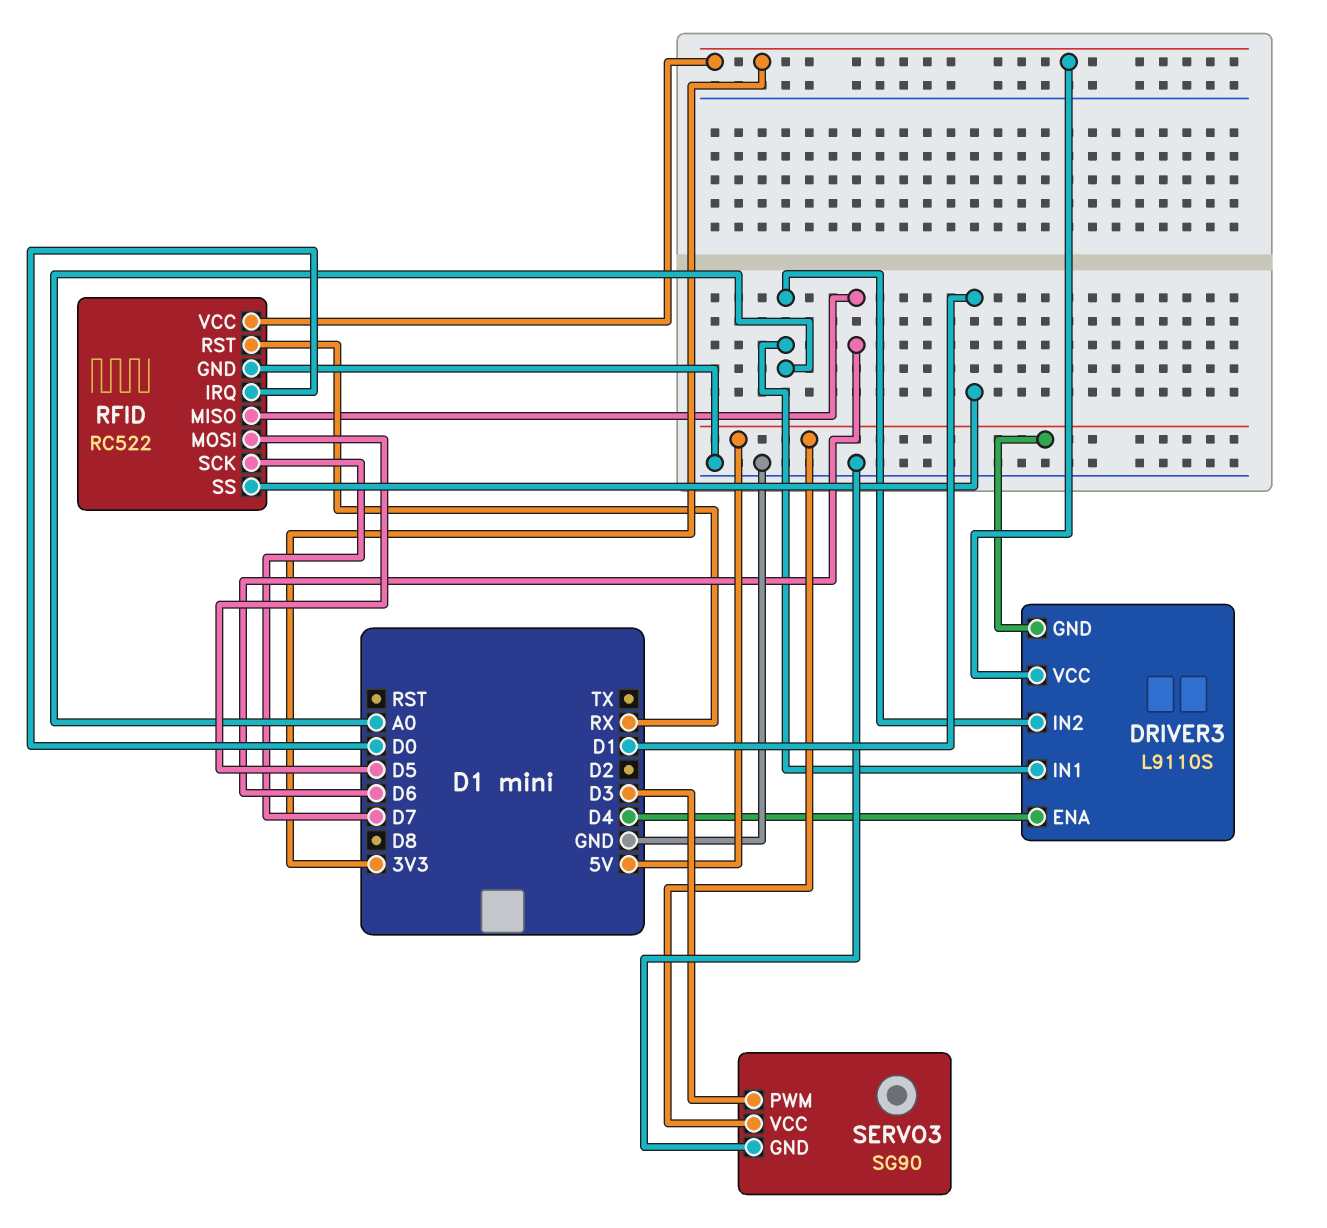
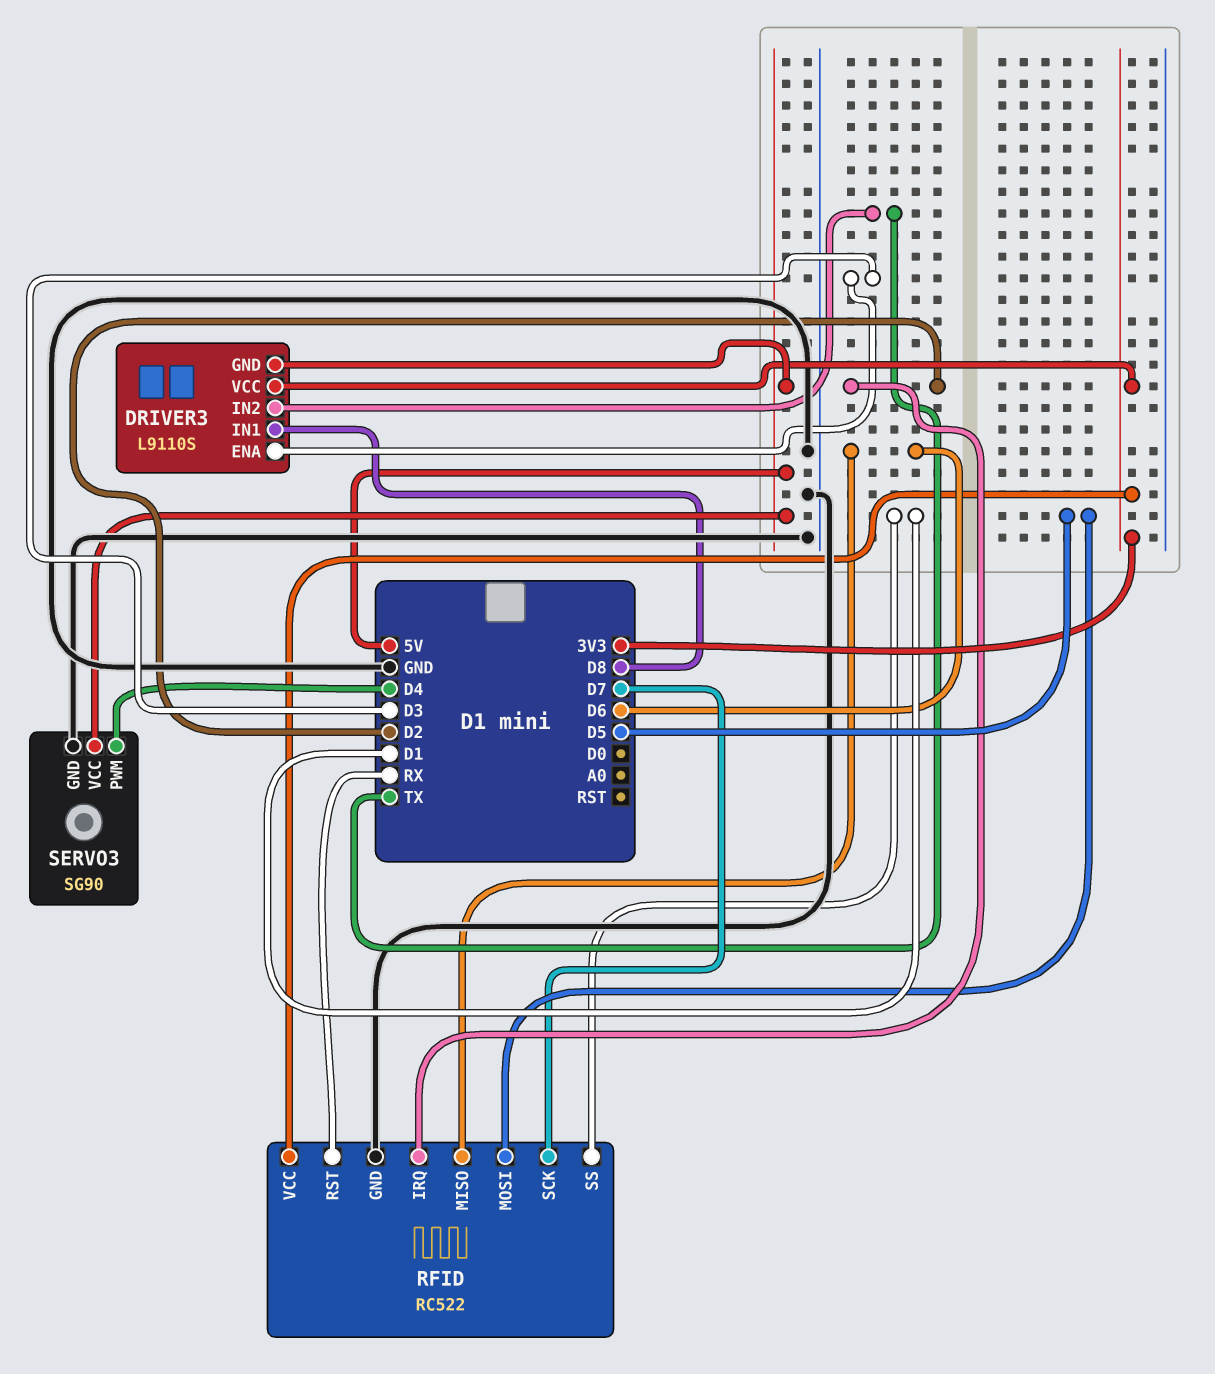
DRIVER3 pin ENA: D4 -> D3
DRIVER3 pin IN1: A0 -> D8
DRIVER3 pin IN2: A0 -> TX
RFID pin IRQ: D0 -> D2
SERVO3 pin PWM: D3 -> D4

